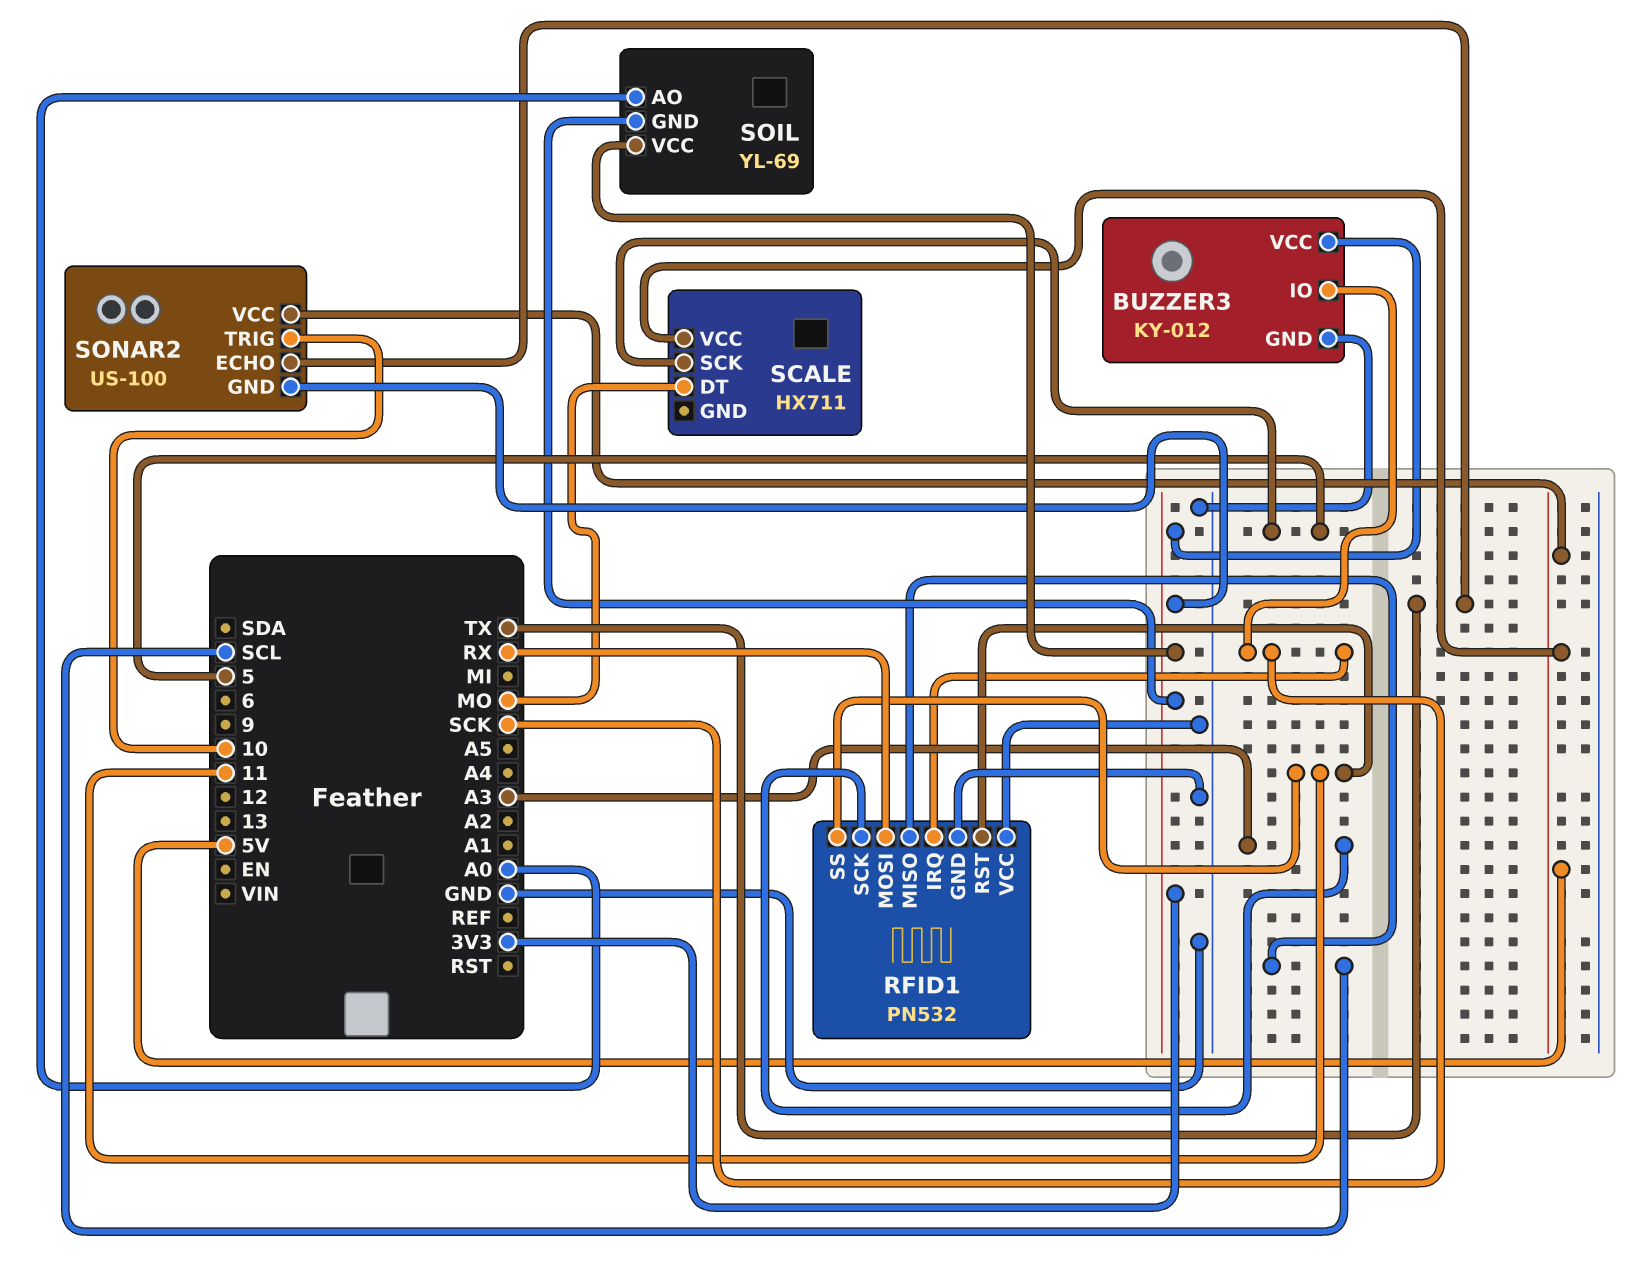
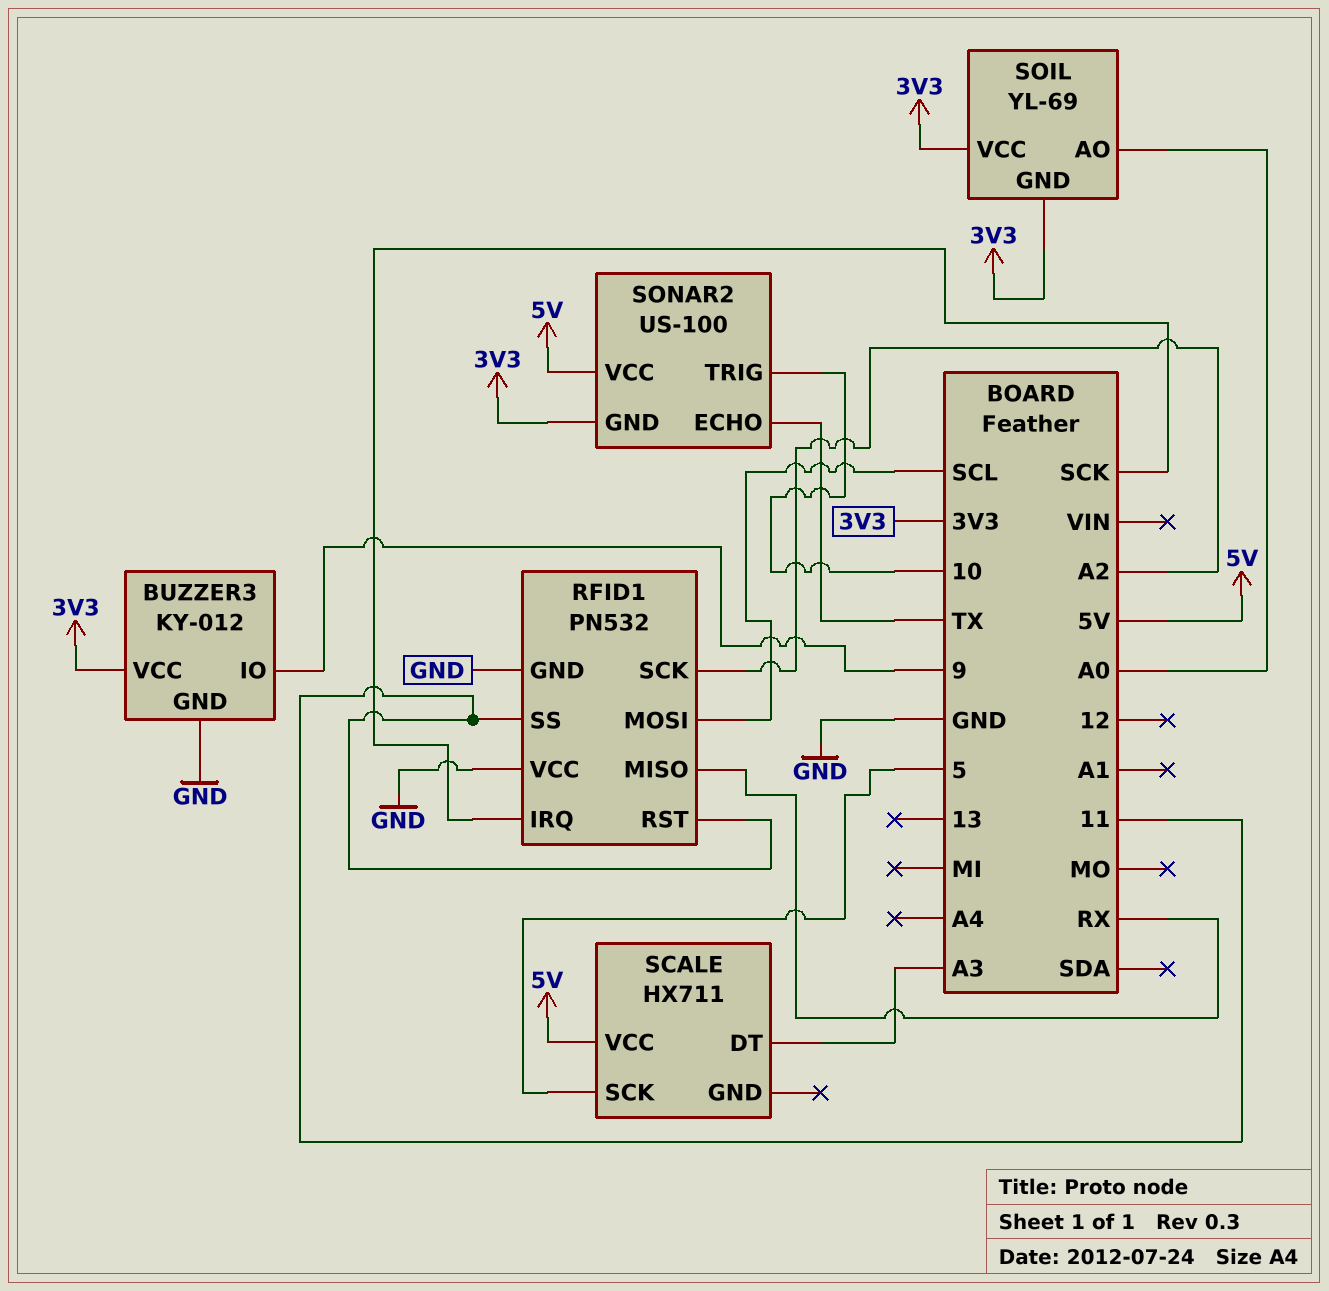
BUZZER3 pin IO: SCK -> 9
RFID1 pin MISO: SCL -> RX
RFID1 pin MOSI: RX -> SCL
RFID1 pin SCK: A3 -> A2
SCALE pin DT: MO -> A3

